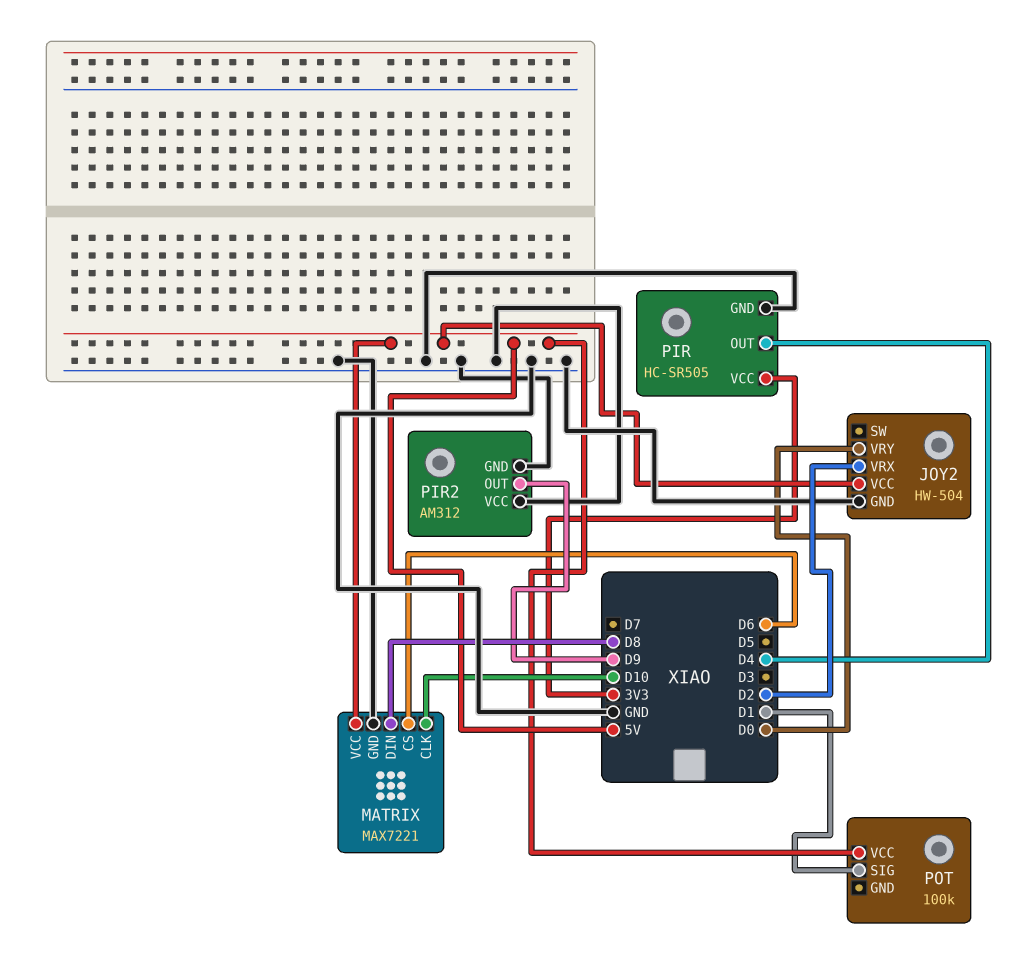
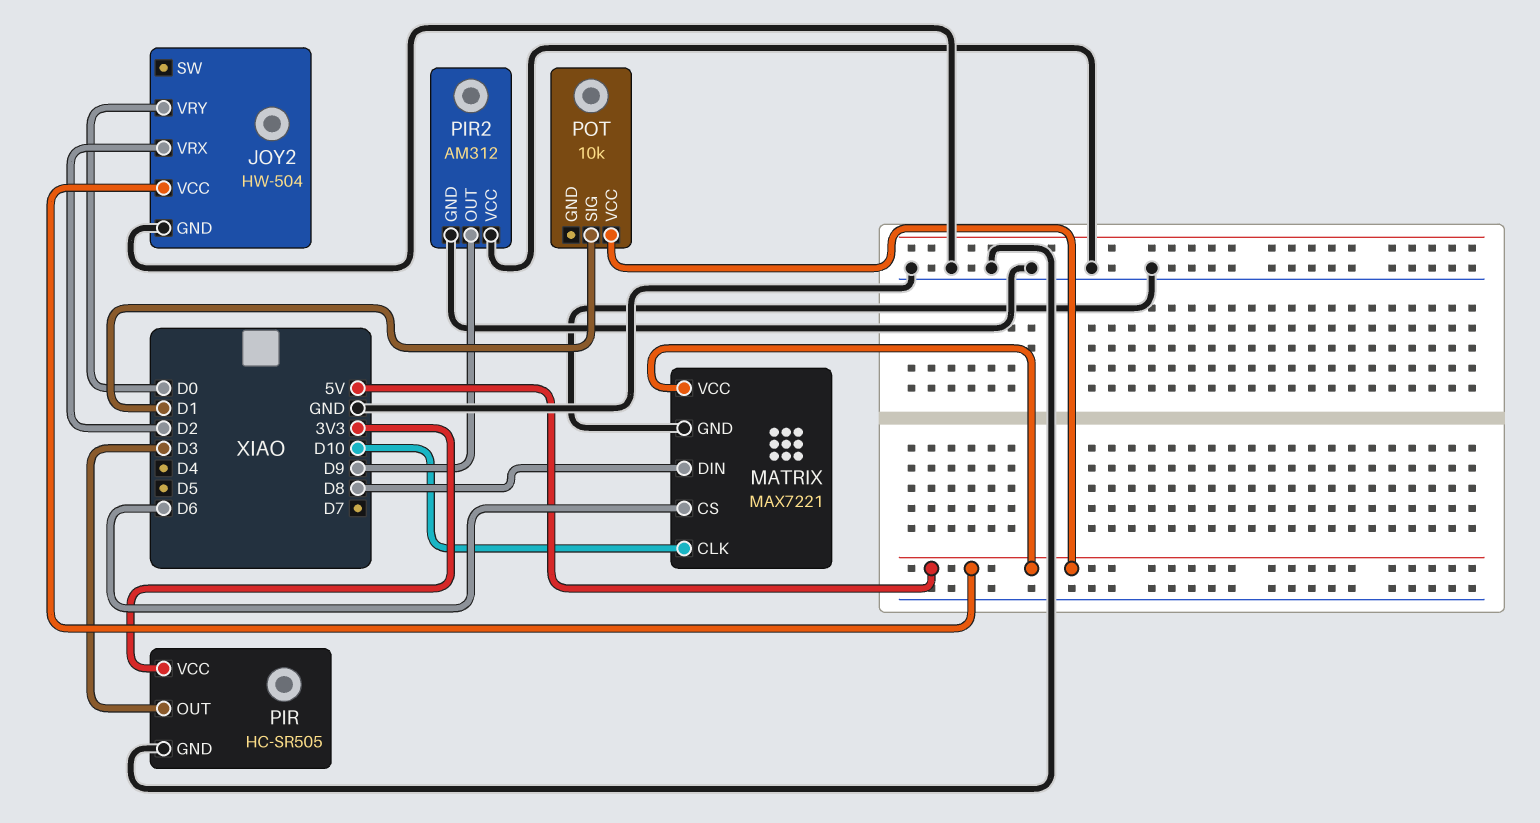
PIR pin OUT: D4 -> D3
POT: 100k -> 10k

